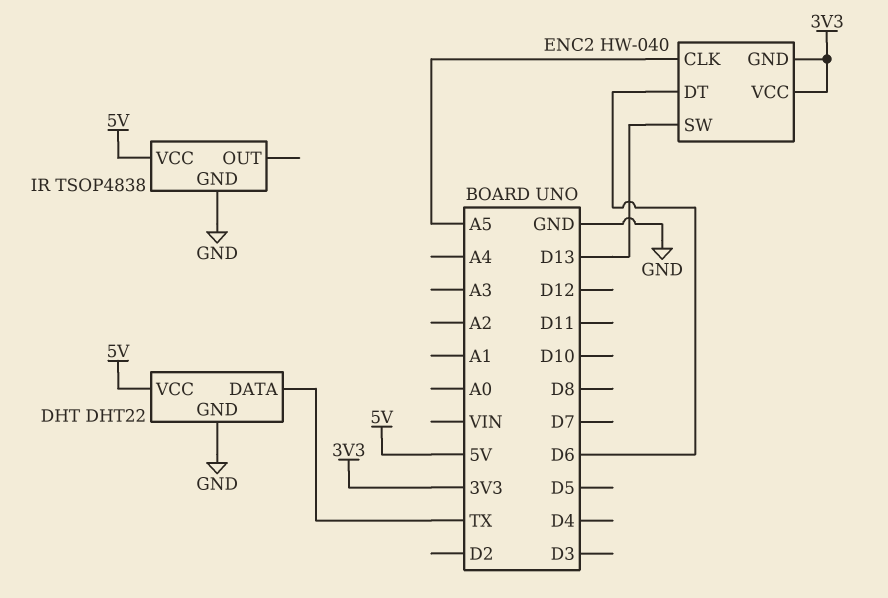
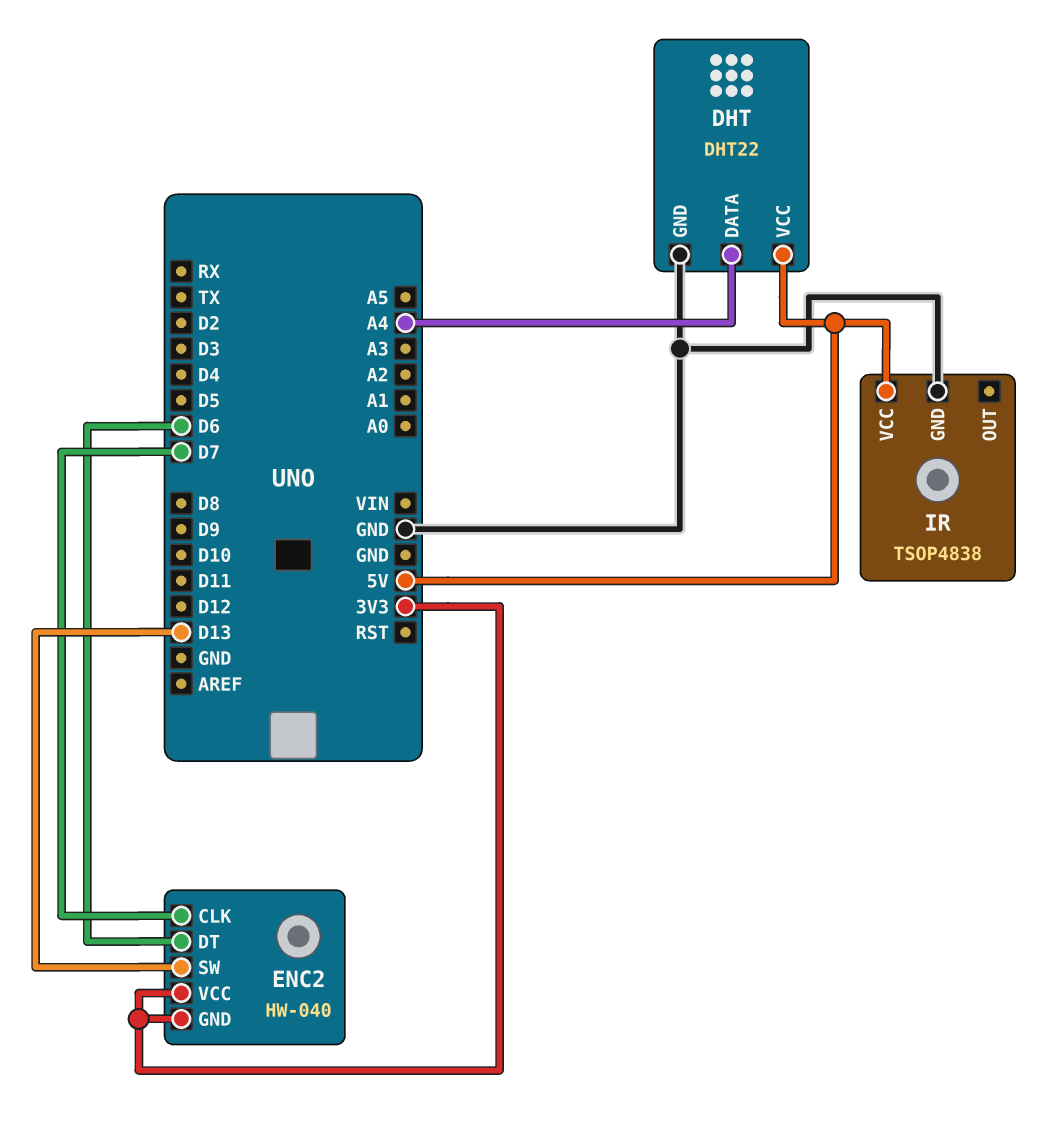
DHT pin DATA: TX -> A4
ENC2 pin CLK: A5 -> D7

